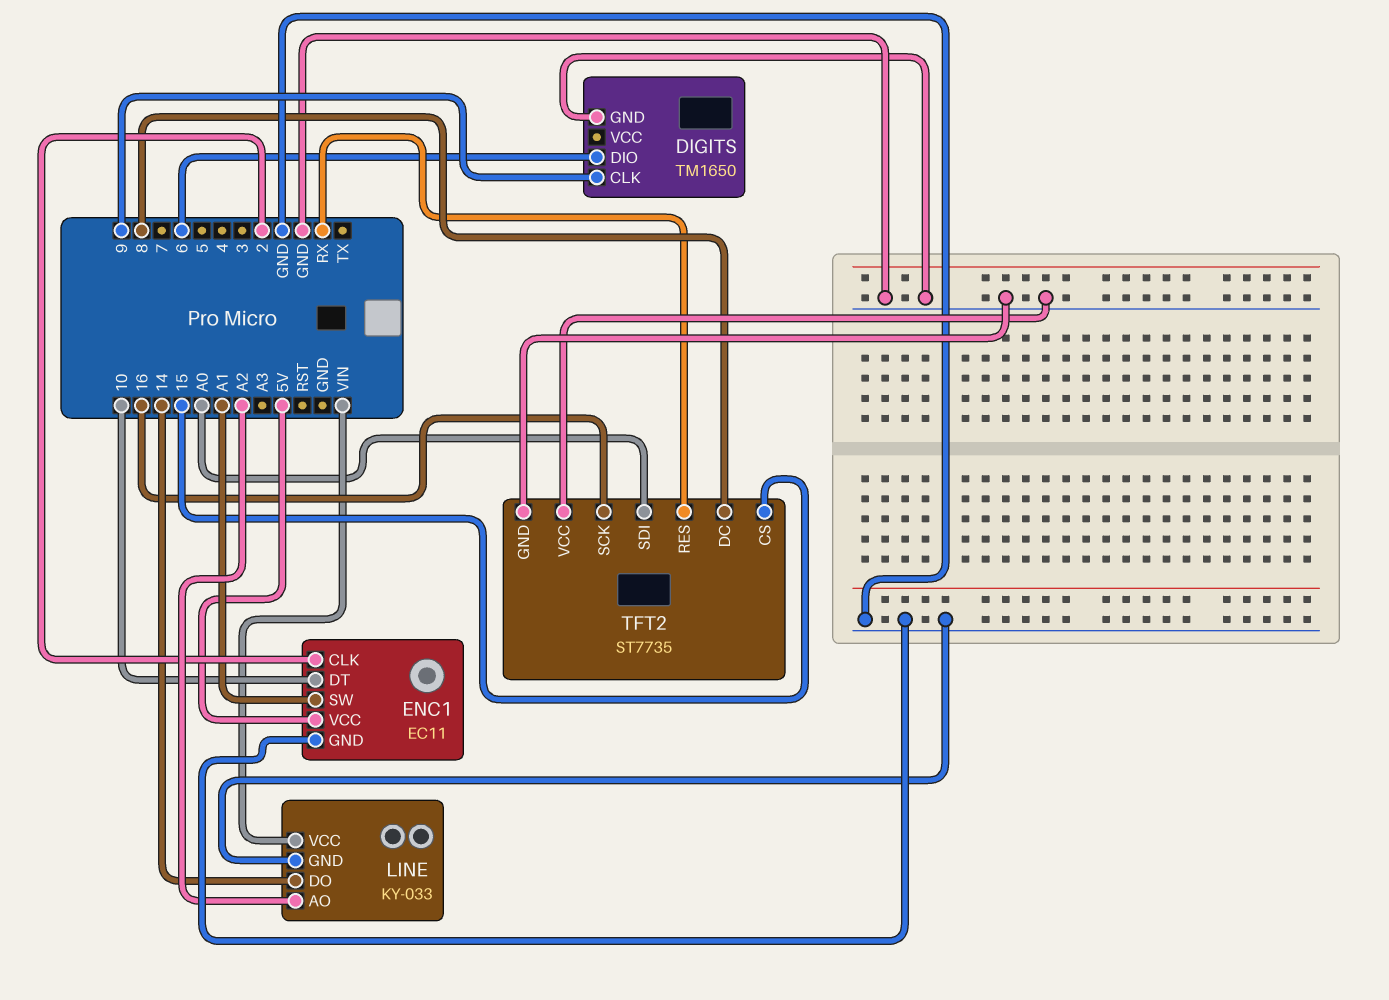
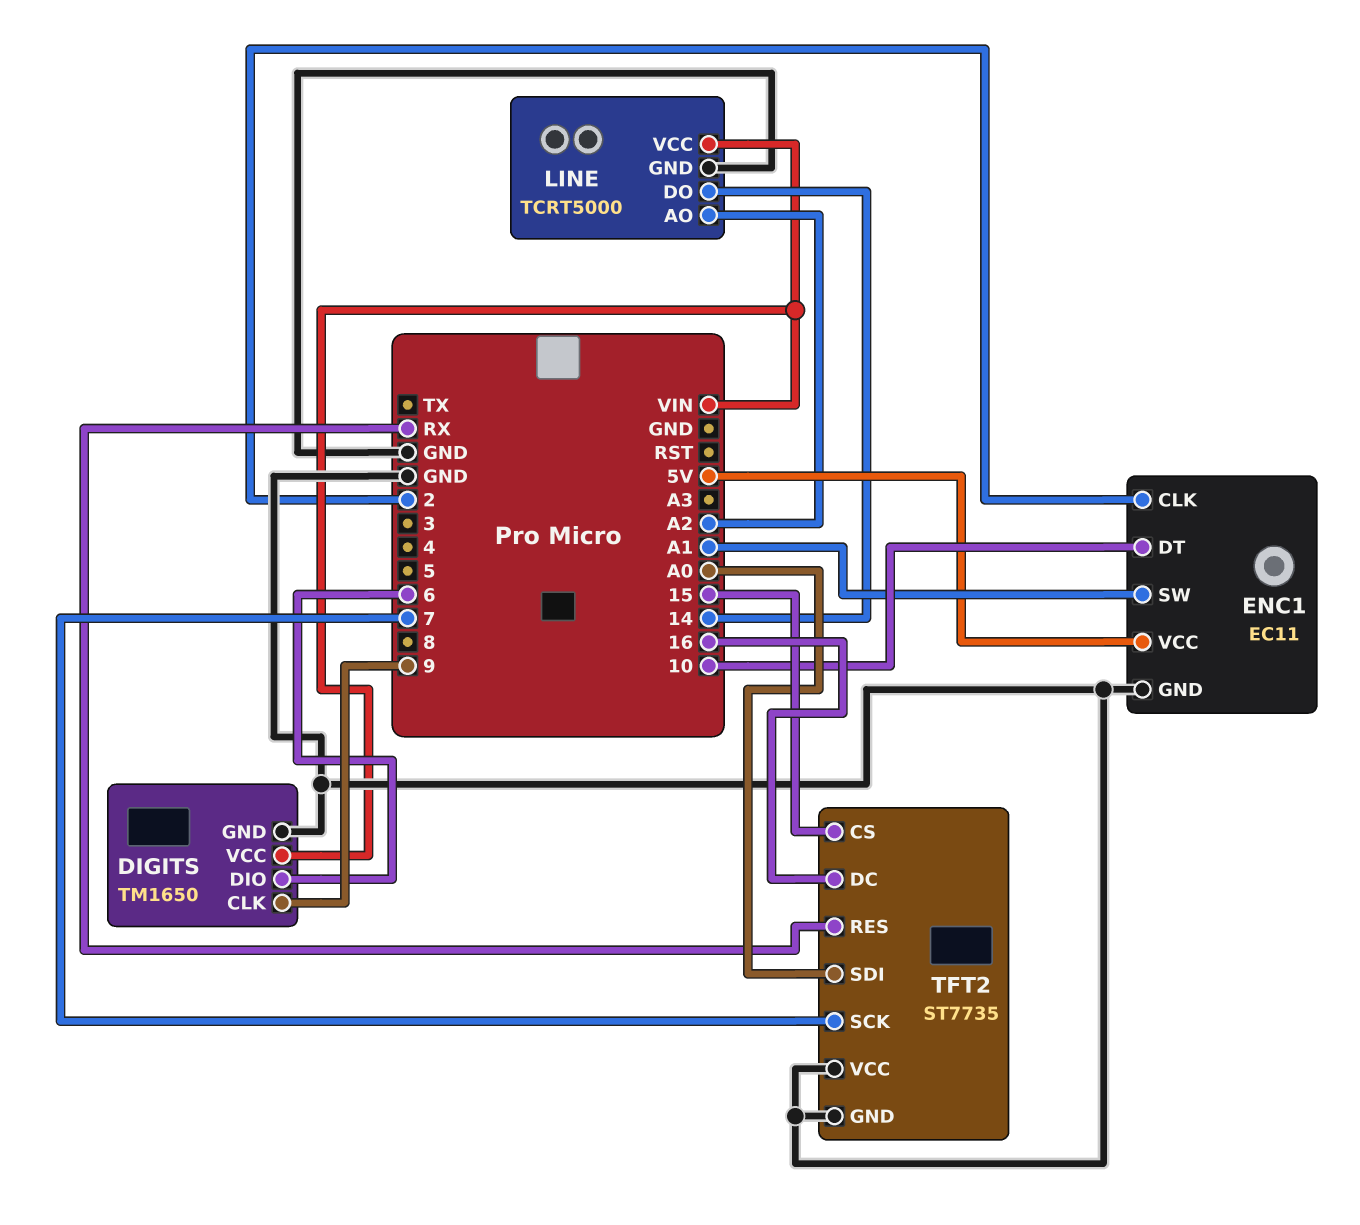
DIGITS pin VCC: none -> VIN
LINE: KY-033 -> TCRT5000
TFT2 pin DC: 8 -> 16
TFT2 pin SCK: 16 -> 7

